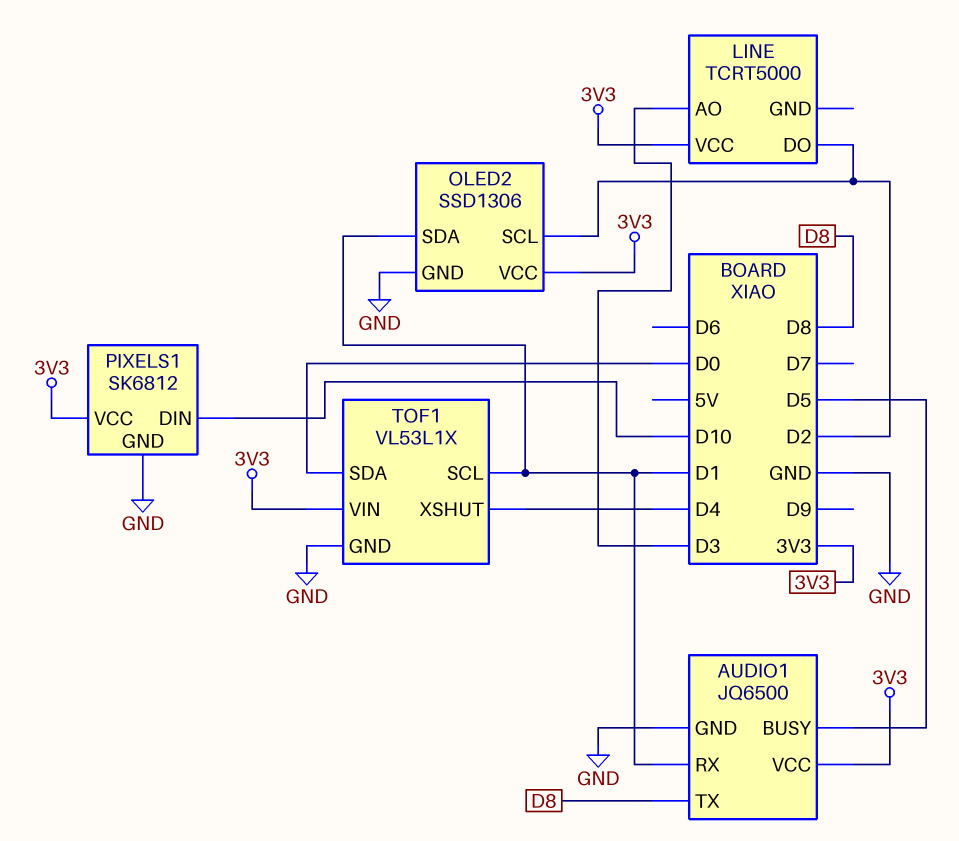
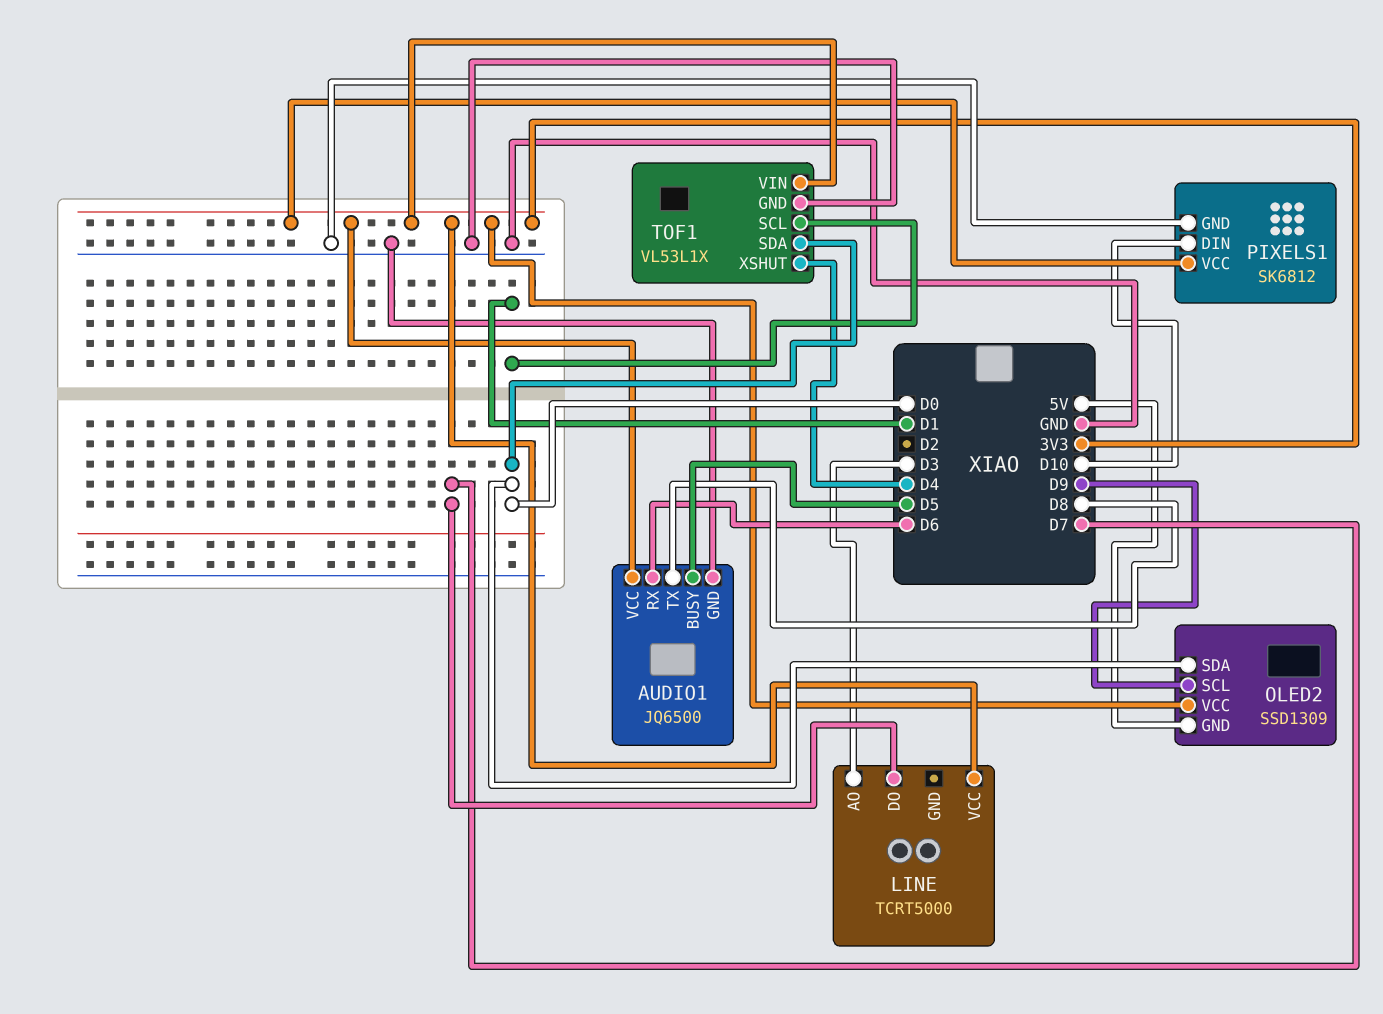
AUDIO1 pin RX: D1 -> D6
LINE pin DO: D2 -> D7
OLED2: SSD1306 -> SSD1309
OLED2 pin GND: GND -> 5V
OLED2 pin SCL: D2 -> D9
OLED2 pin SDA: D1 -> D0

